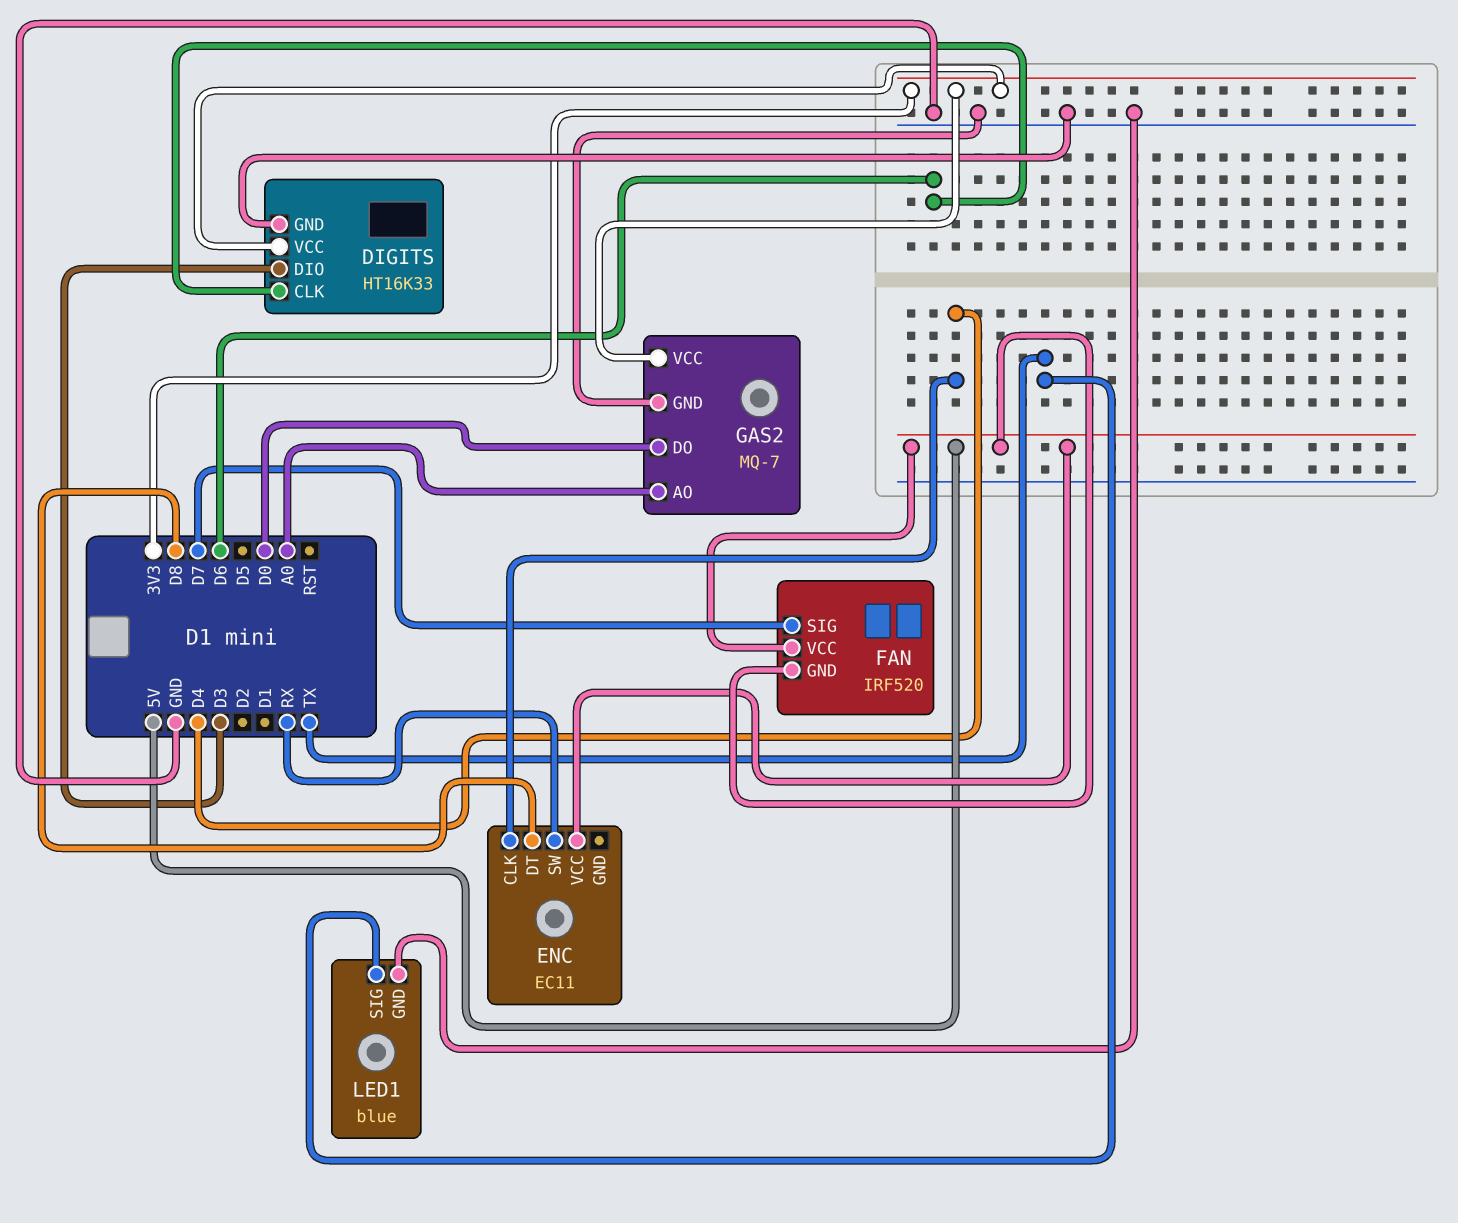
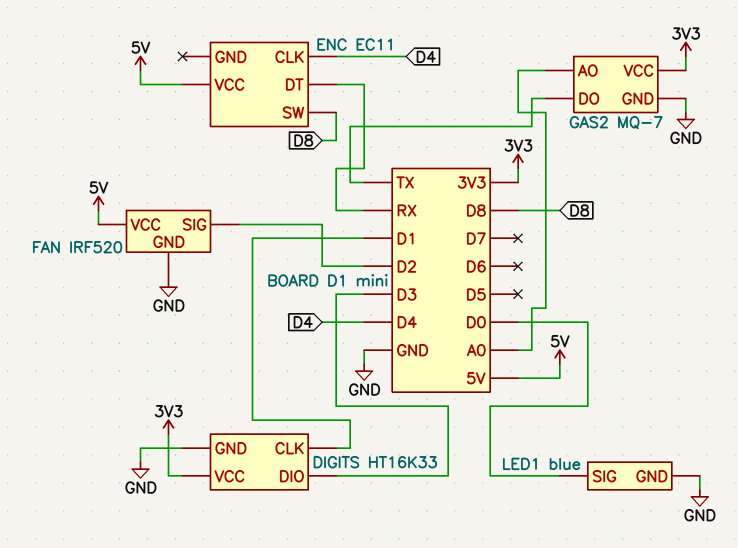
DIGITS pin CLK: D6 -> D1
ENC pin DT: D8 -> RX
ENC pin SW: RX -> D8
FAN pin GND: 5V -> GND
FAN pin SIG: D7 -> D2
GAS2 pin DO: D0 -> TX
LED1 pin SIG: TX -> D0

